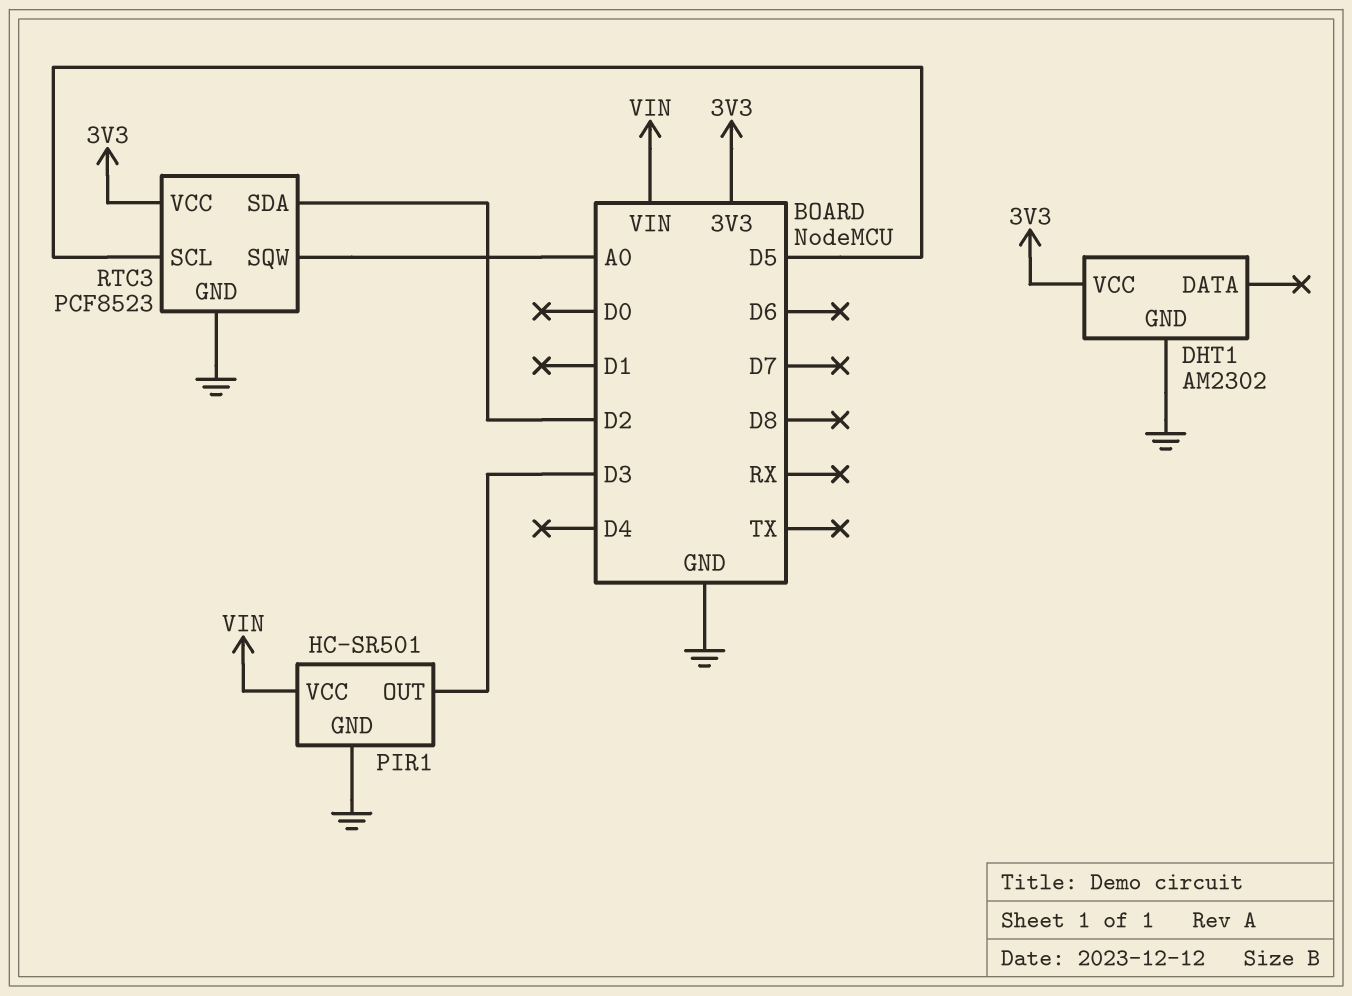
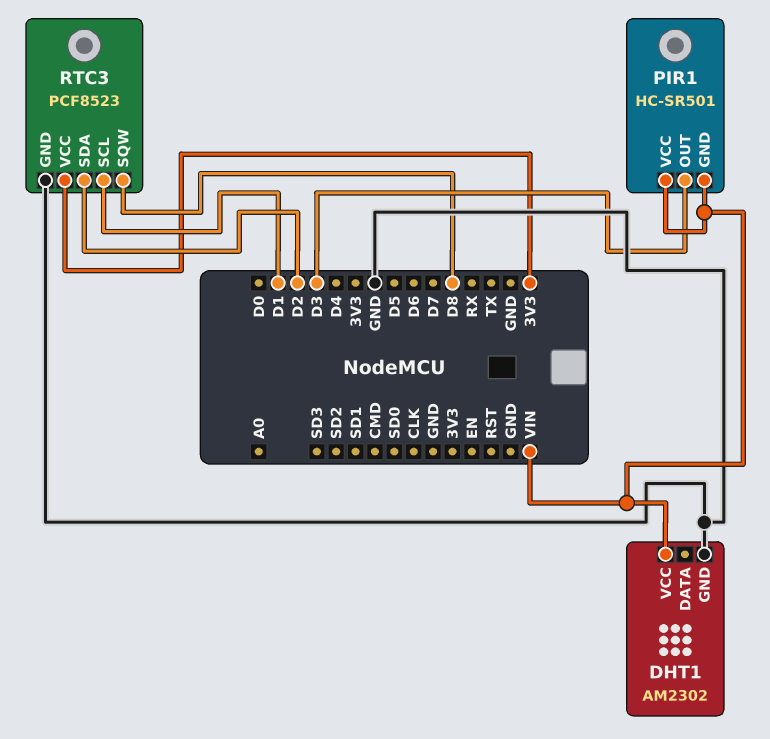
DHT1 pin VCC: 3V3 -> VIN
PIR1 pin GND: GND -> VIN
RTC3 pin SCL: D5 -> D1
RTC3 pin SQW: A0 -> D8

